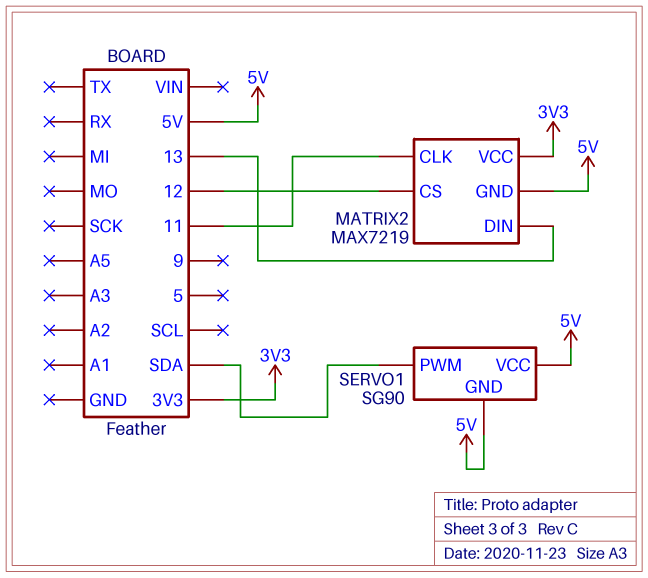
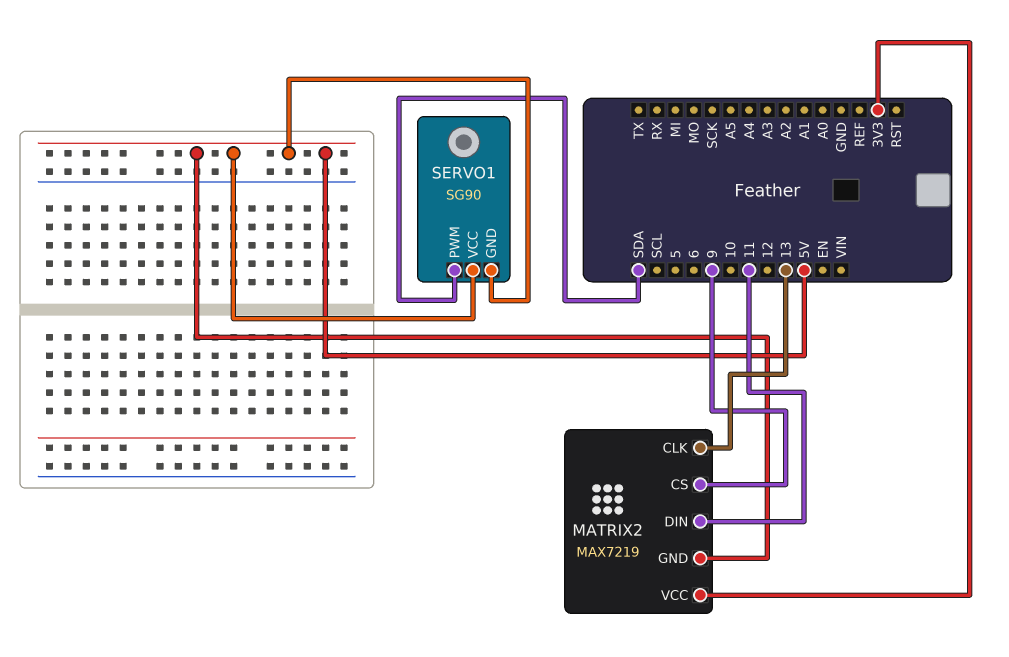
MATRIX2 pin CLK: 11 -> 13
MATRIX2 pin CS: 12 -> 9
MATRIX2 pin DIN: 13 -> 11

